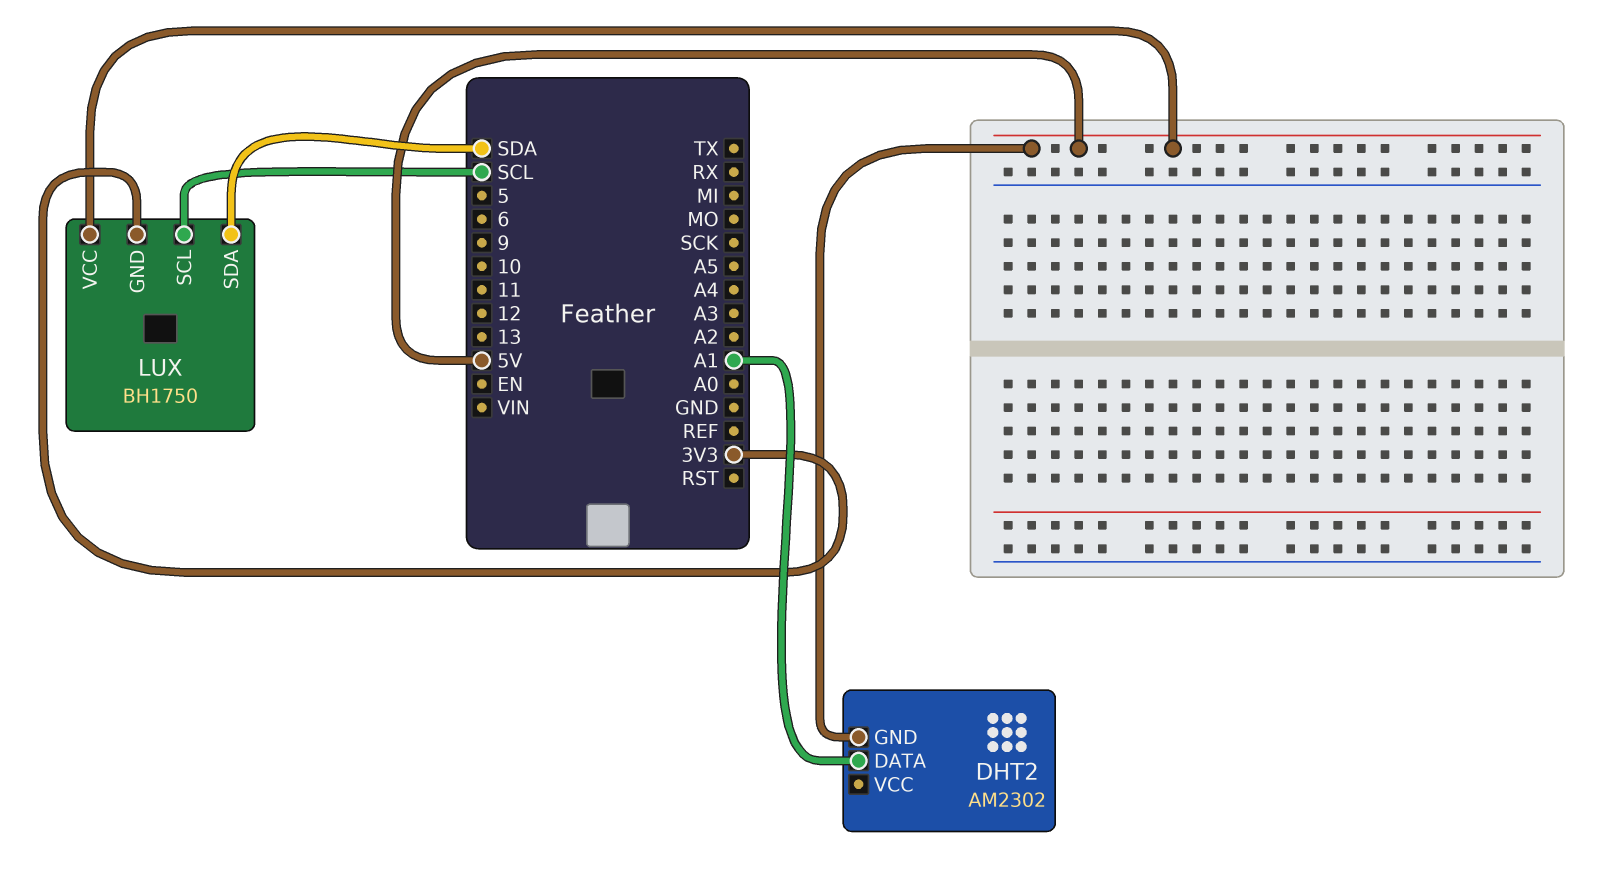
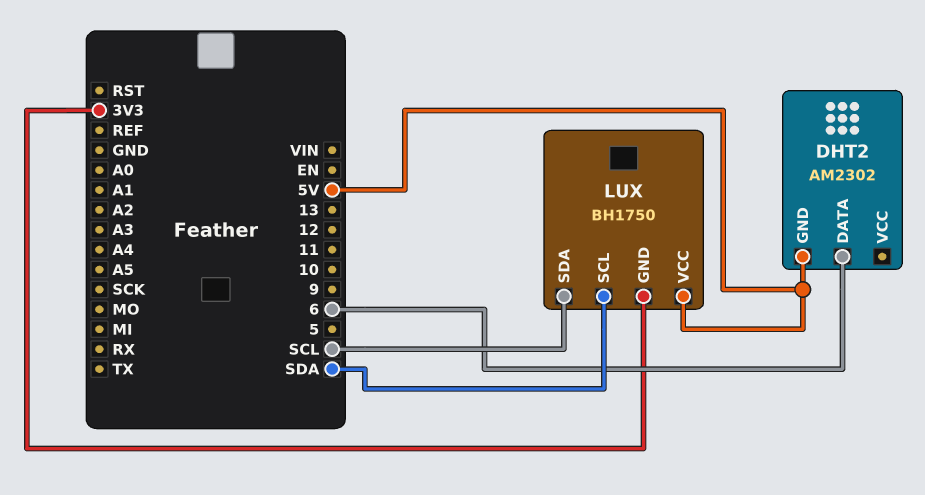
DHT2 pin DATA: A1 -> 6
LUX pin SCL: SCL -> SDA
LUX pin SDA: SDA -> SCL

